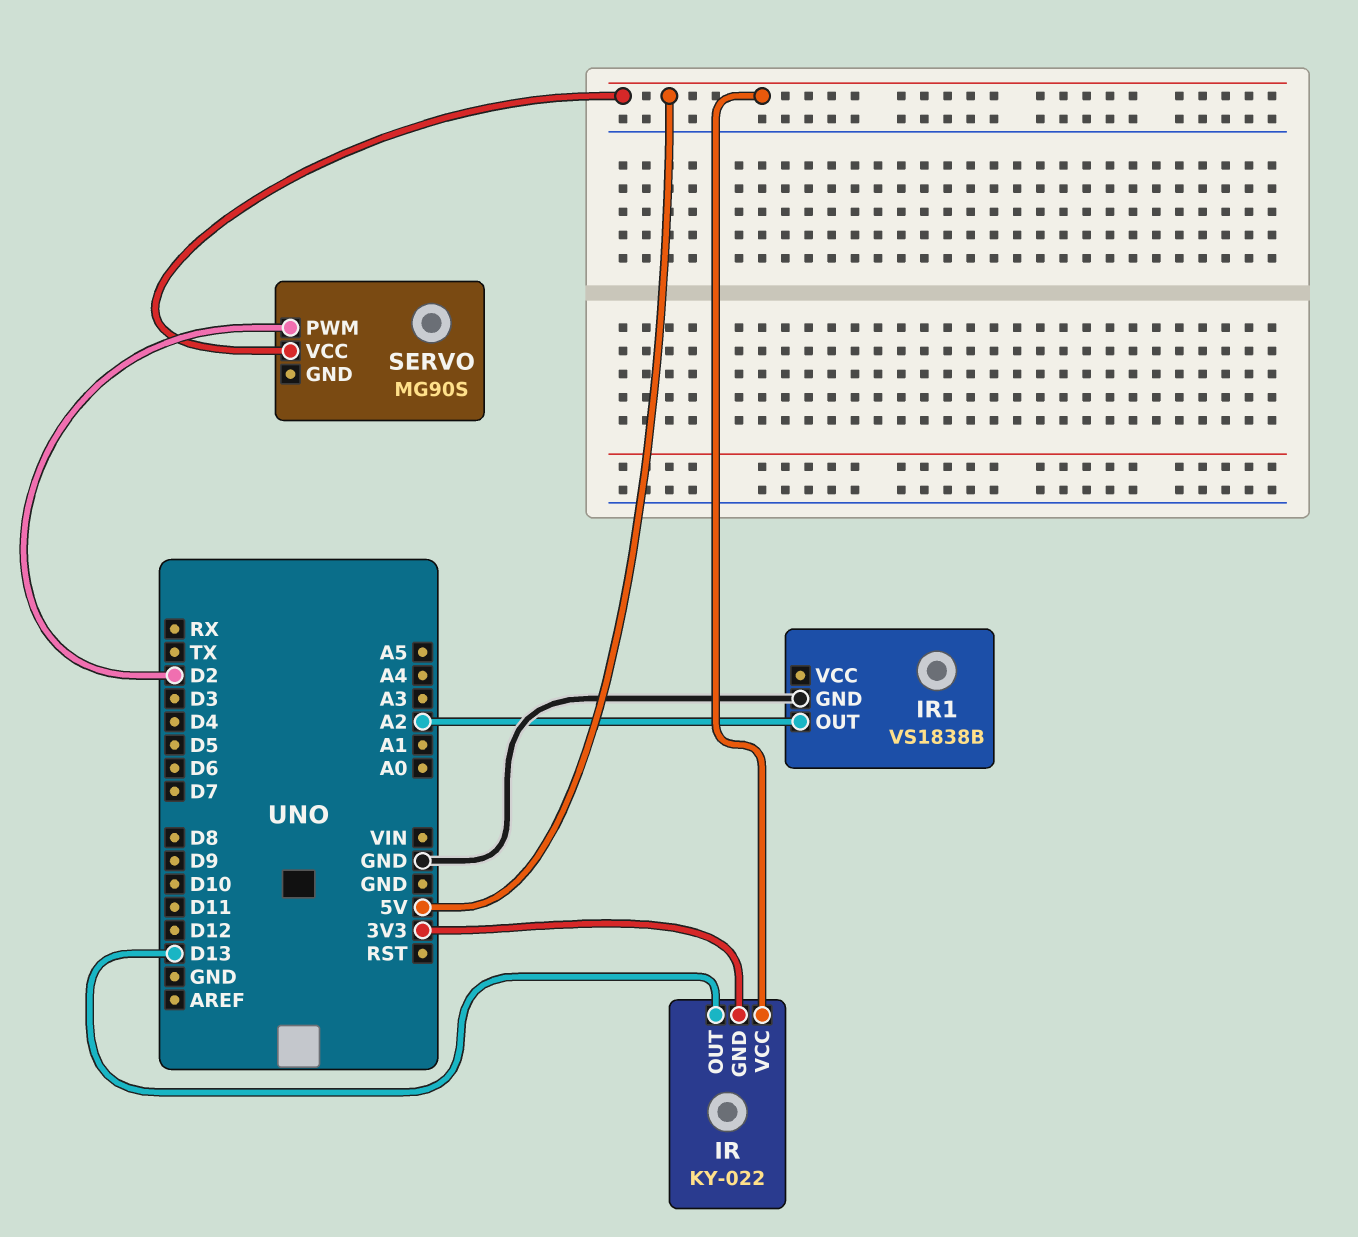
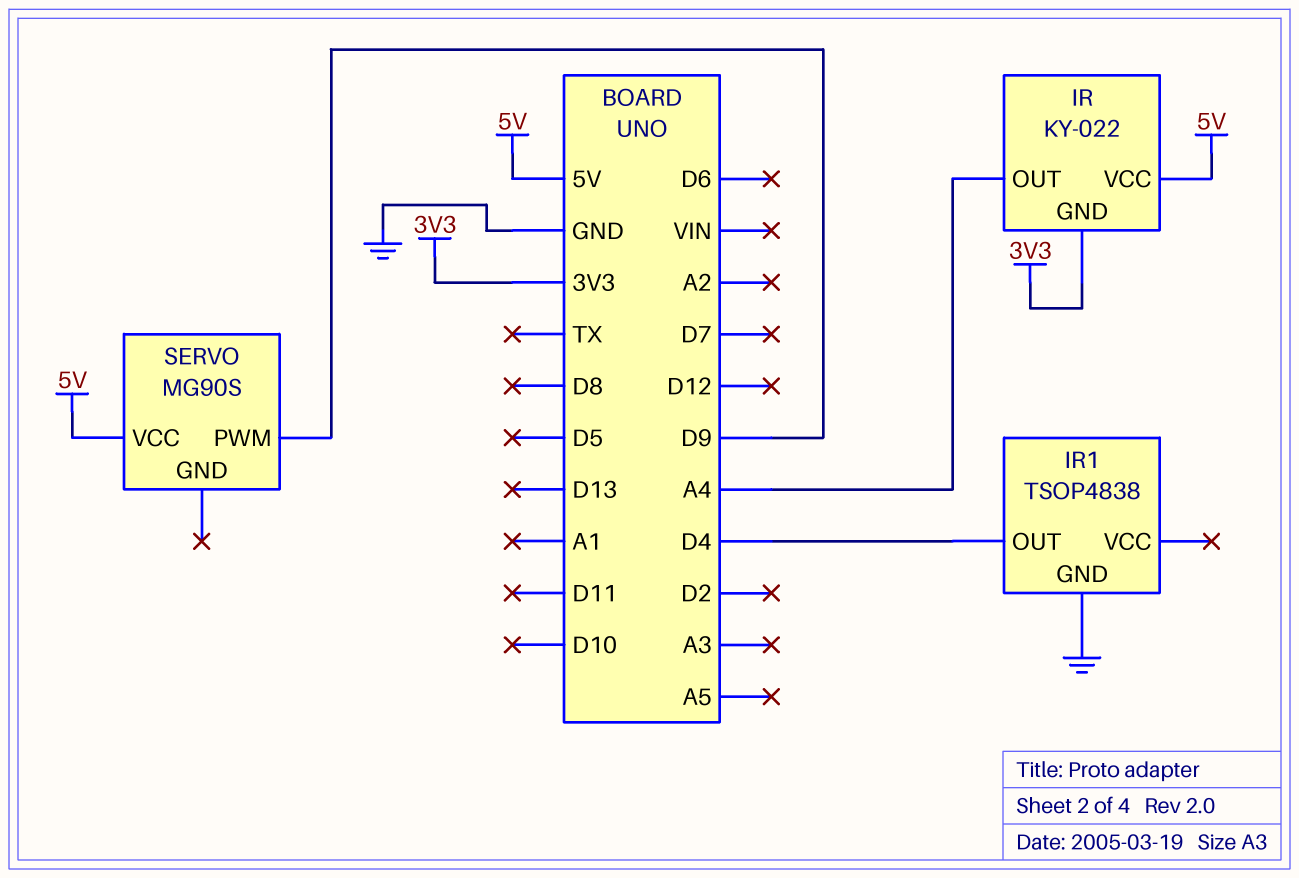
IR pin OUT: D13 -> A4
IR1: VS1838B -> TSOP4838
IR1 pin OUT: A2 -> D4
SERVO pin PWM: D2 -> D9

